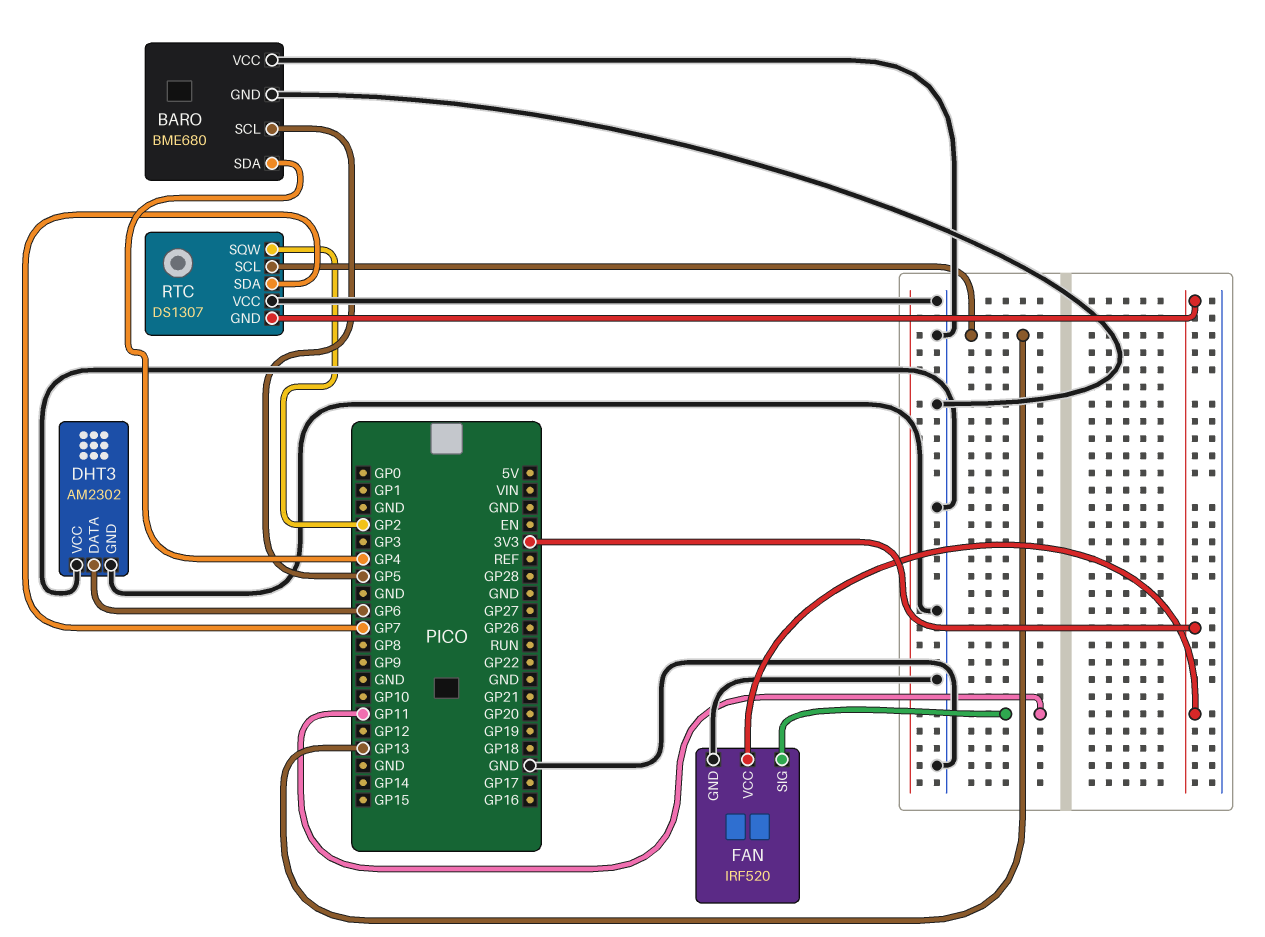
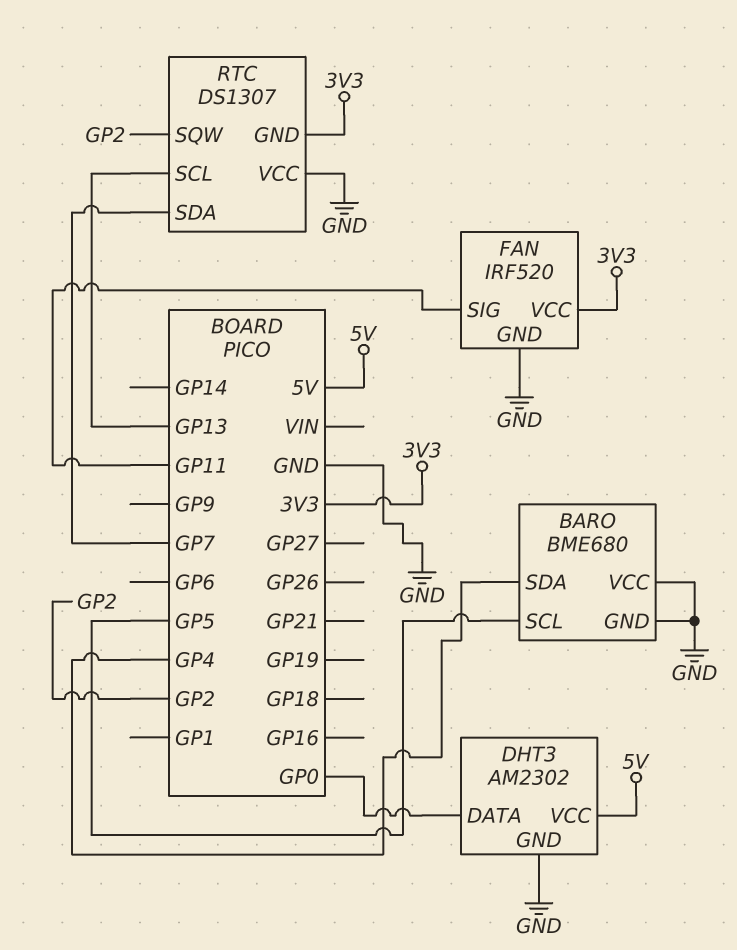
DHT3 pin DATA: GP6 -> GP0
DHT3 pin VCC: GND -> 5V

